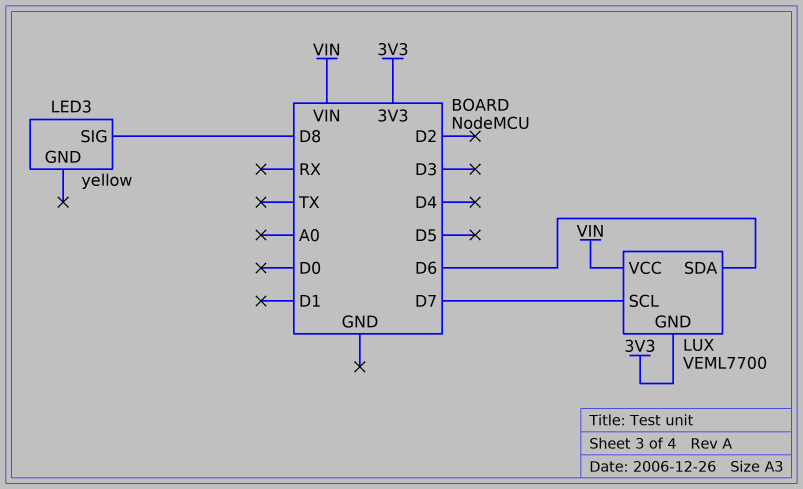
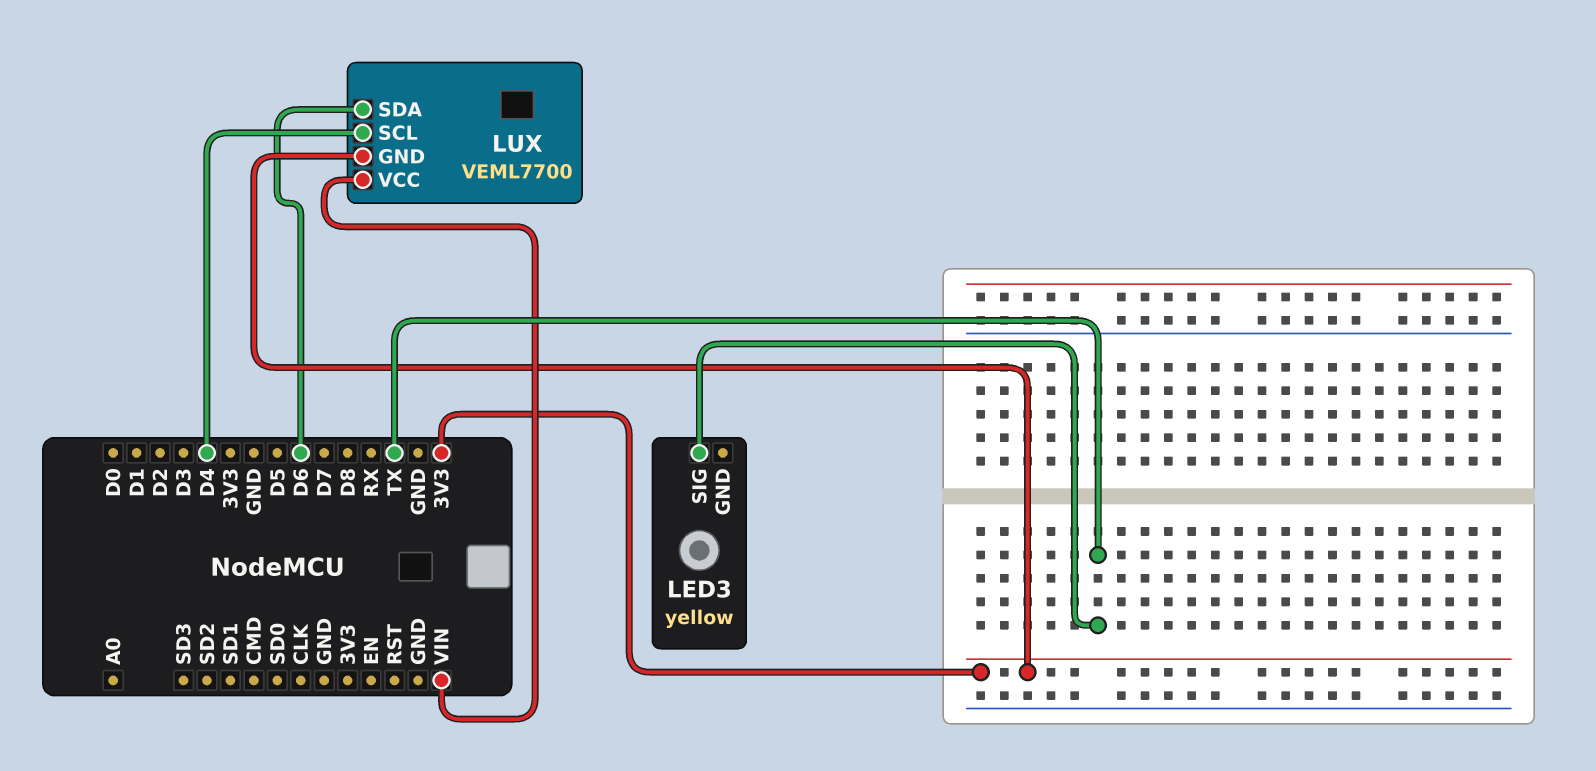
LED3 pin SIG: D8 -> TX
LUX pin SCL: D7 -> D4

